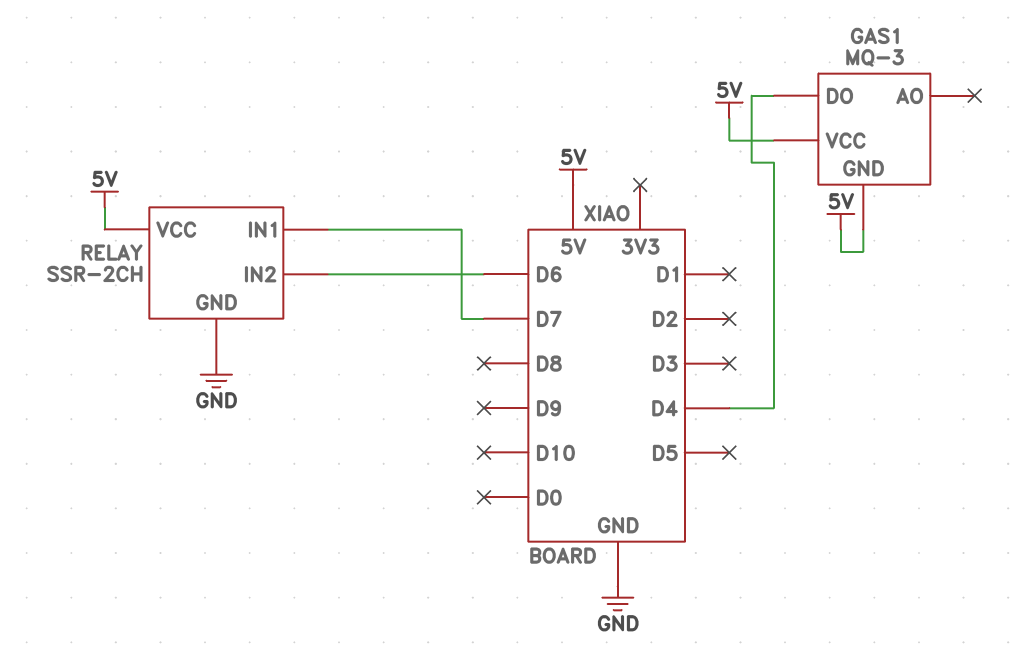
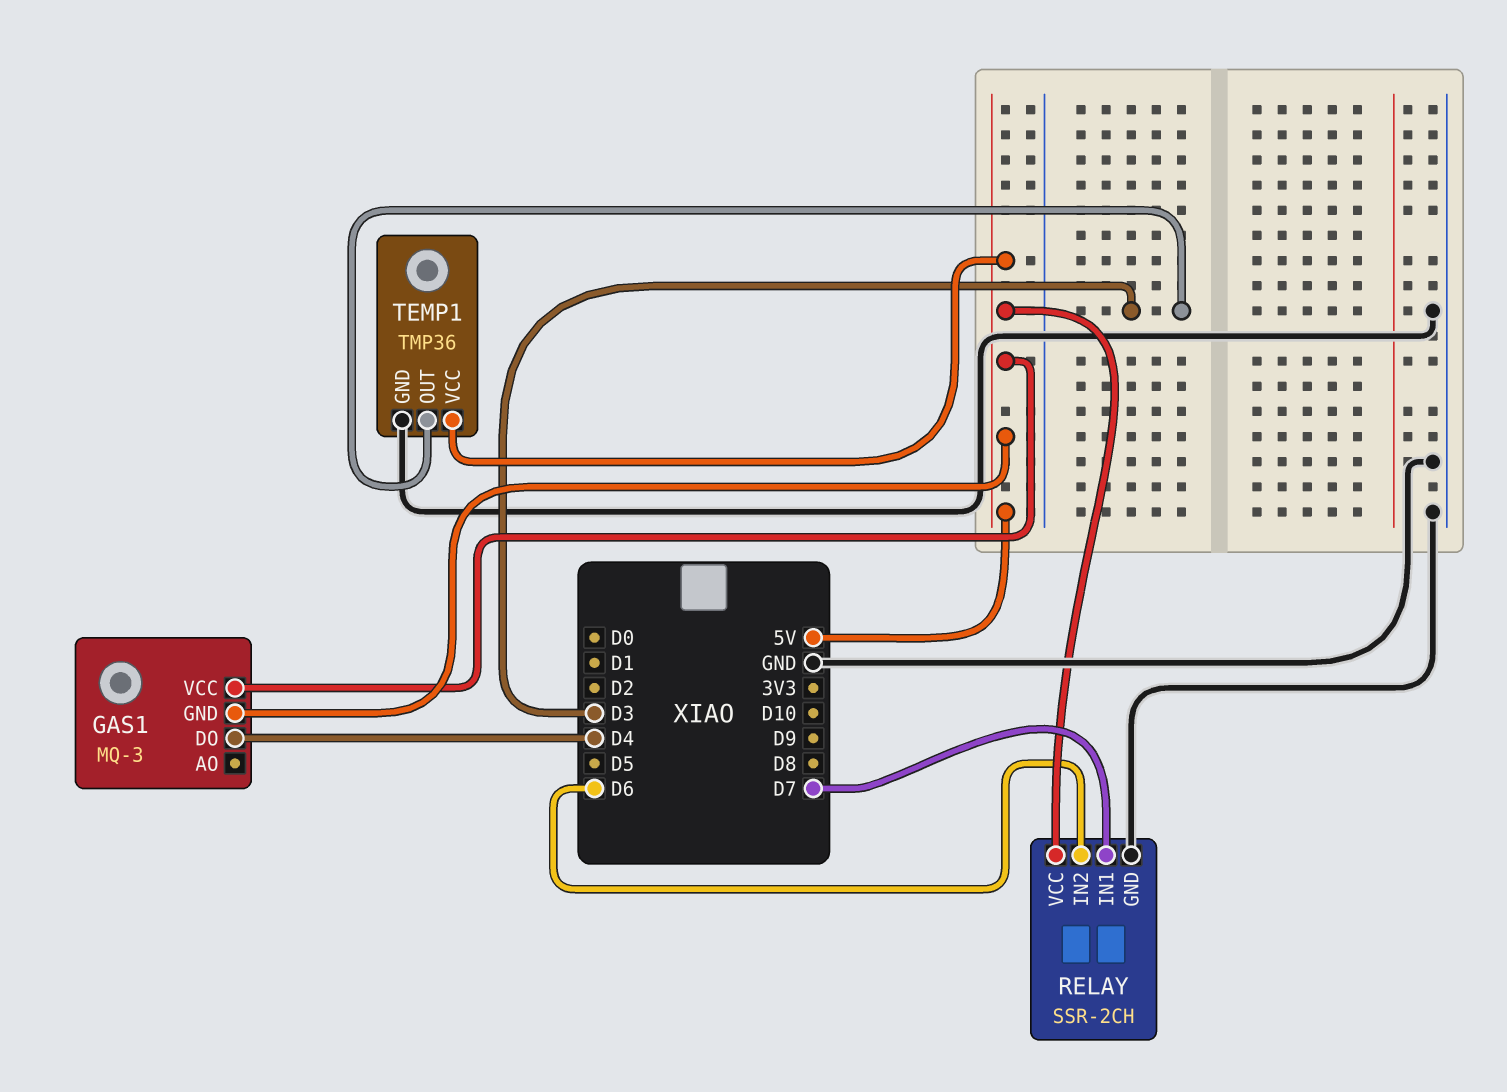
TEMP1: none -> TMP36
TEMP1 pin GND: none -> GND
TEMP1 pin OUT: none -> D3
TEMP1 pin VCC: none -> 5V

